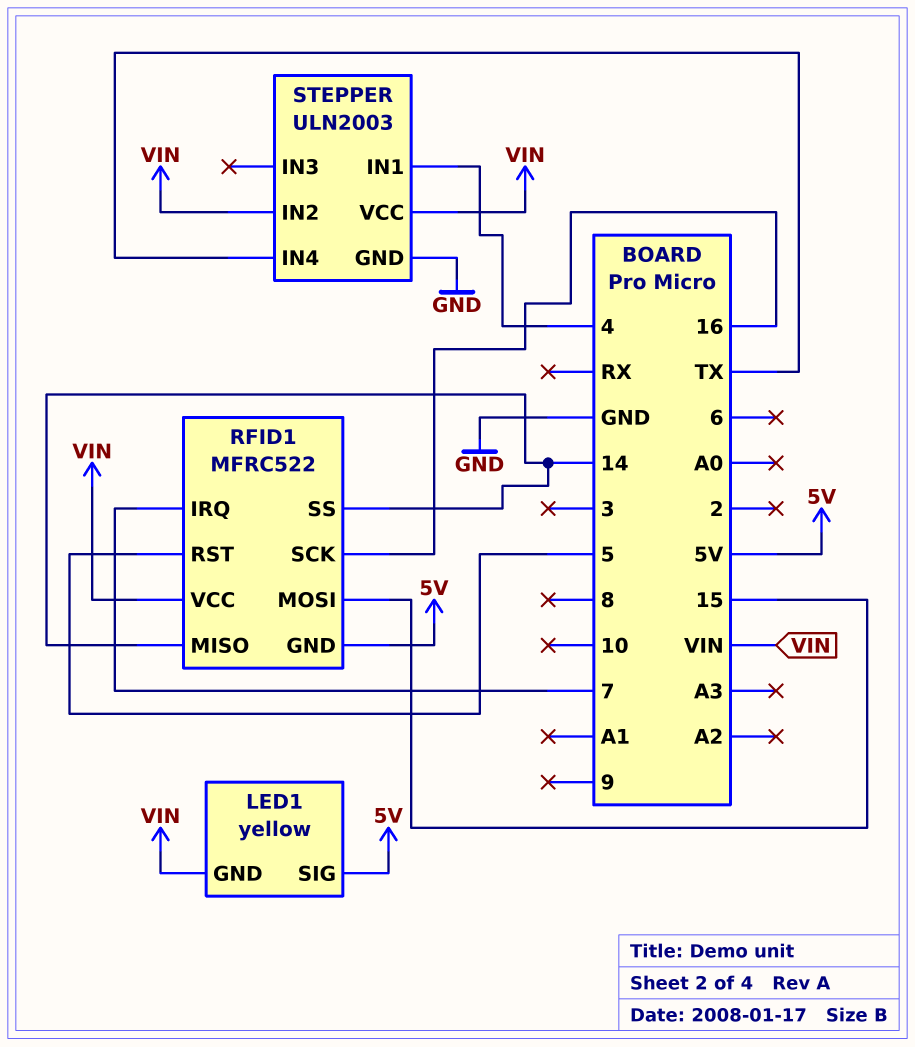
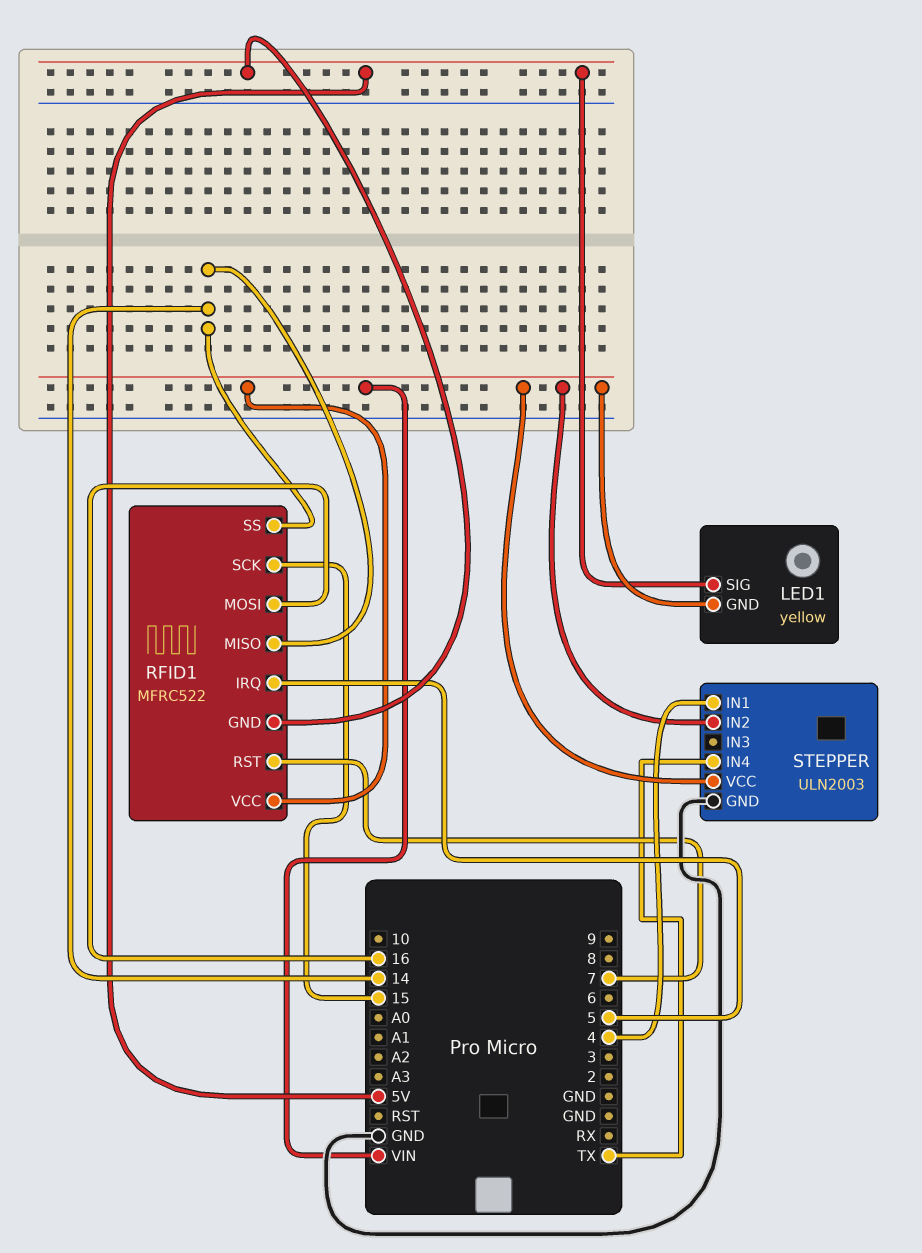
RFID1 pin IRQ: 7 -> 5
RFID1 pin MOSI: 15 -> 16
RFID1 pin RST: 5 -> 7
RFID1 pin SCK: 16 -> 15

